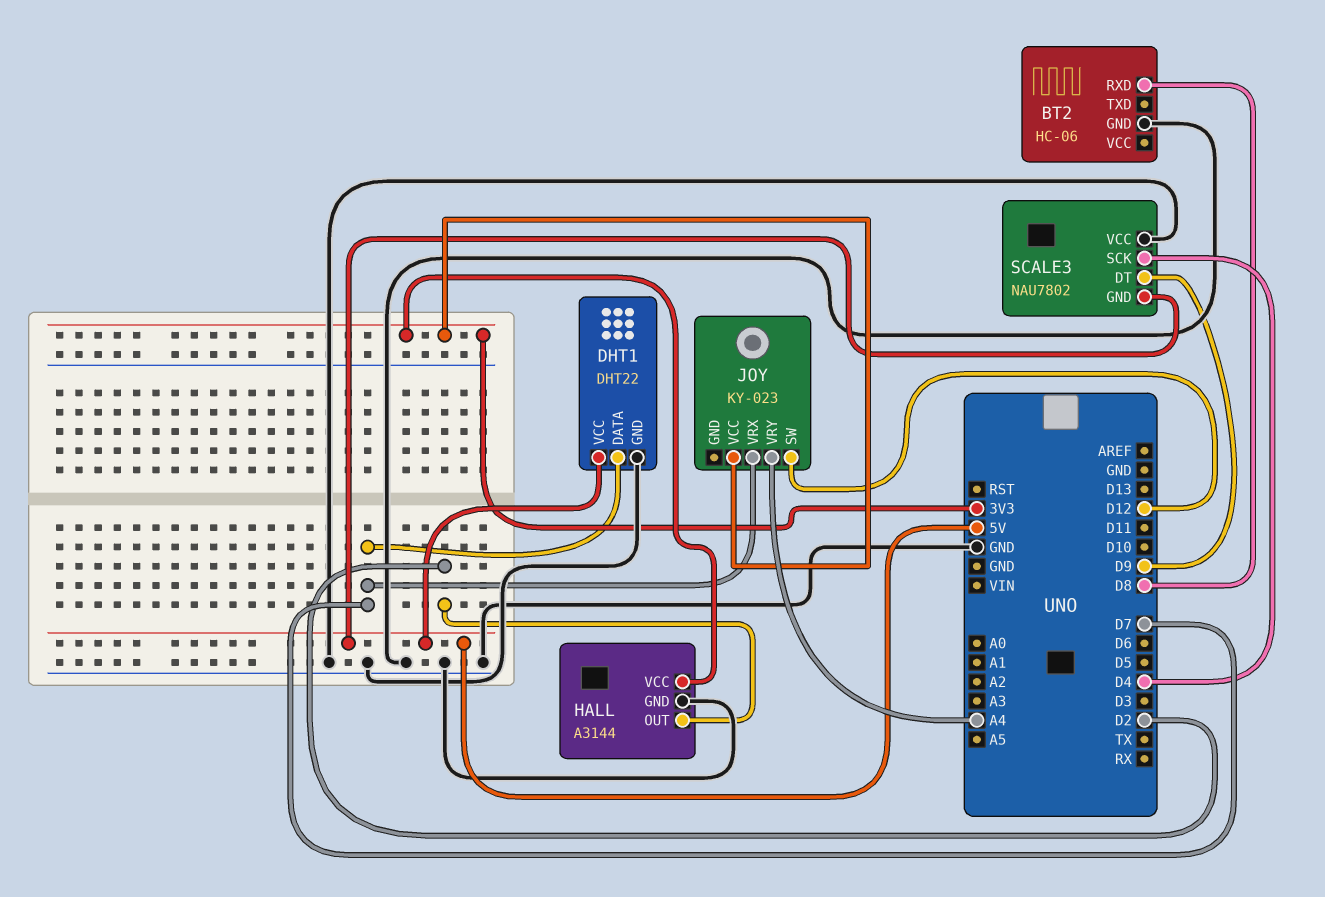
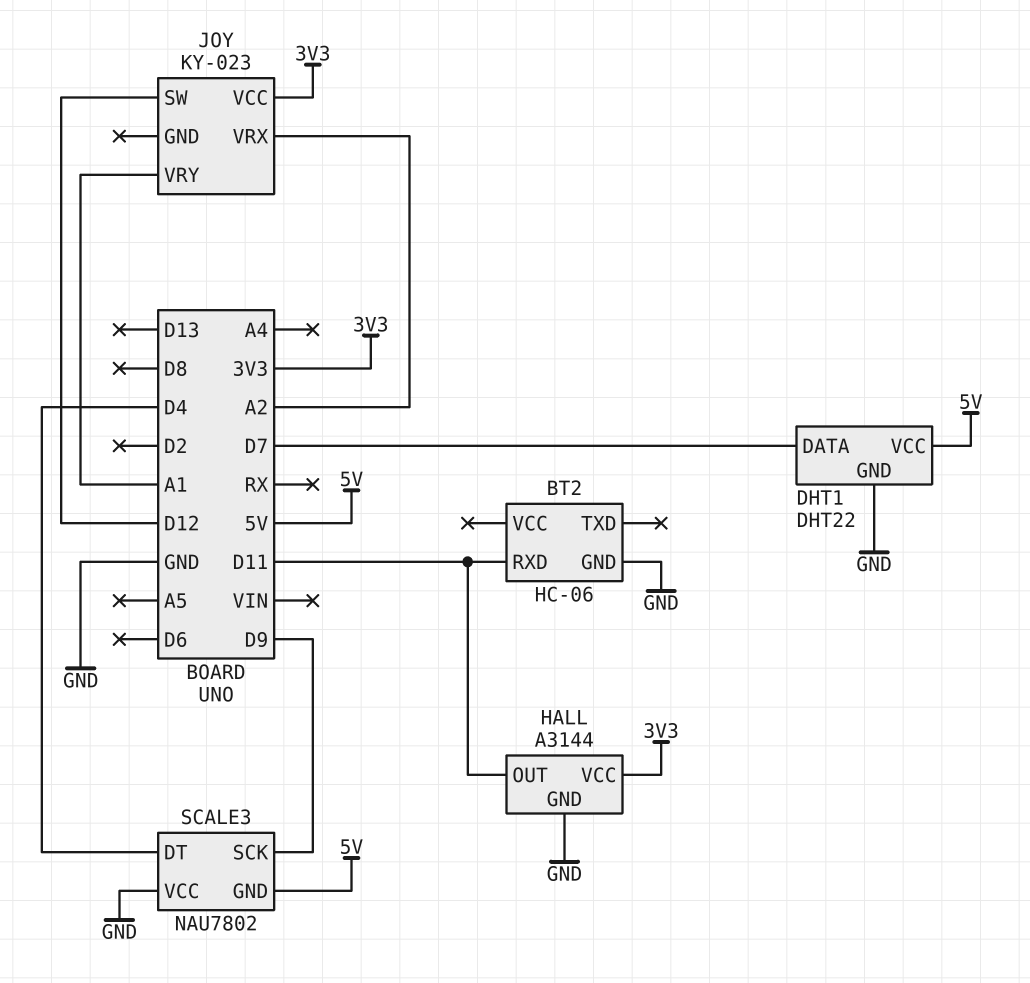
BT2 pin RXD: D8 -> D11
HALL pin OUT: D2 -> D11
JOY pin VRX: D7 -> A2
JOY pin VRY: A4 -> A1
SCALE3 pin DT: D9 -> D4
SCALE3 pin SCK: D4 -> D9

